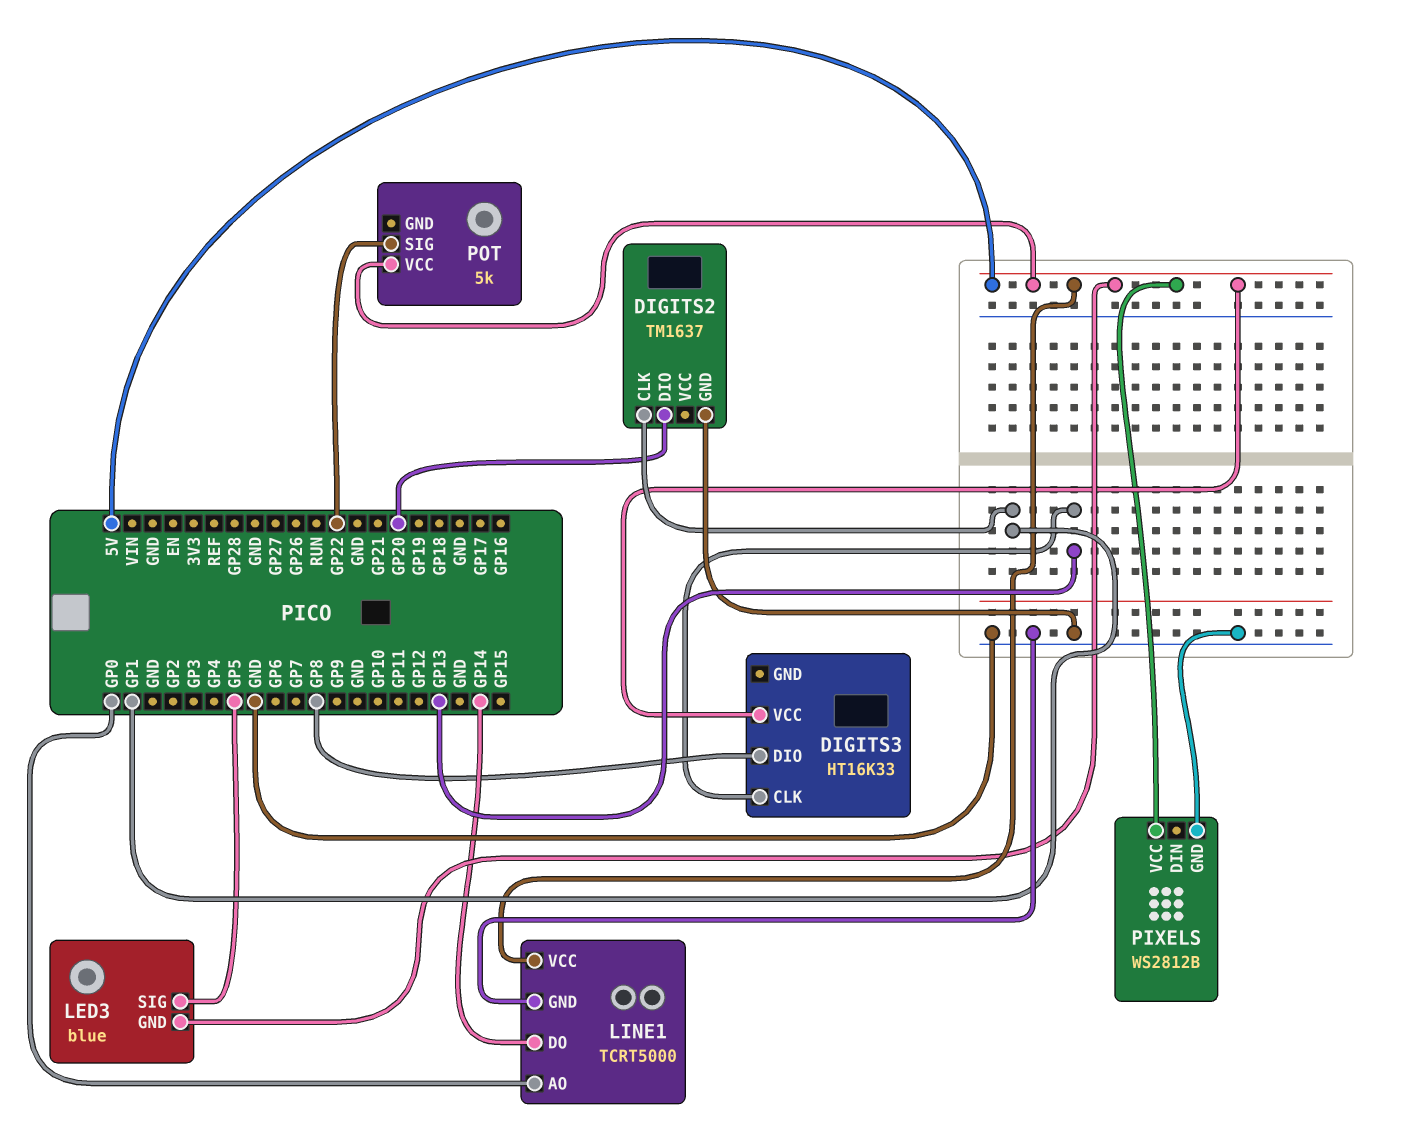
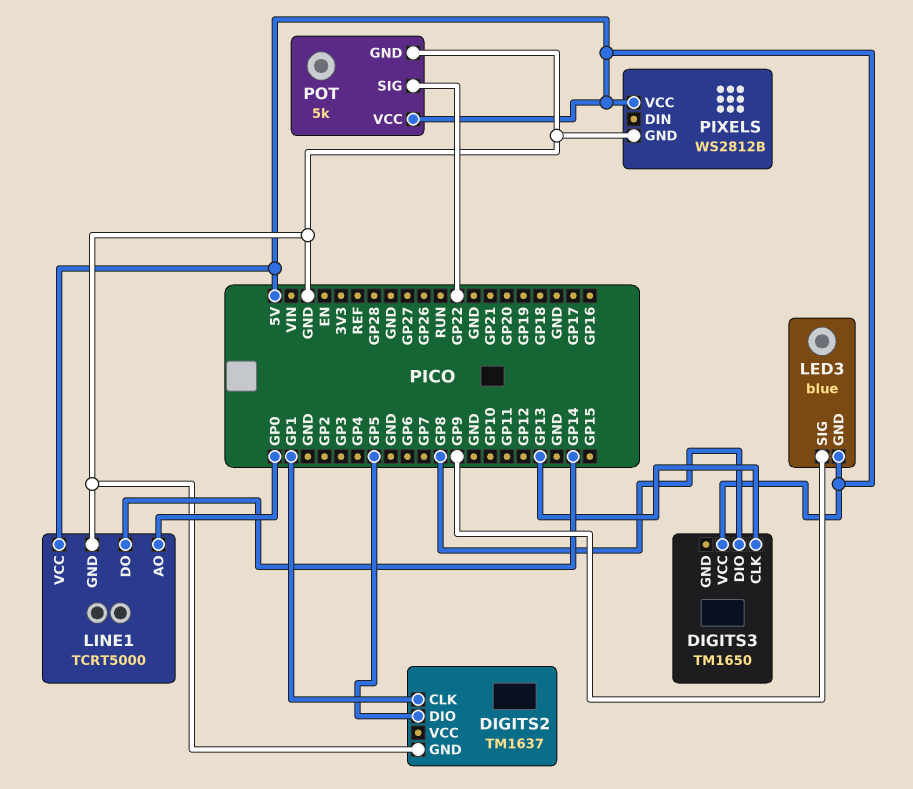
DIGITS2 pin DIO: GP20 -> GP5
DIGITS3: HT16K33 -> TM1650
LED3 pin SIG: GP5 -> GP9
POT pin GND: none -> GND

